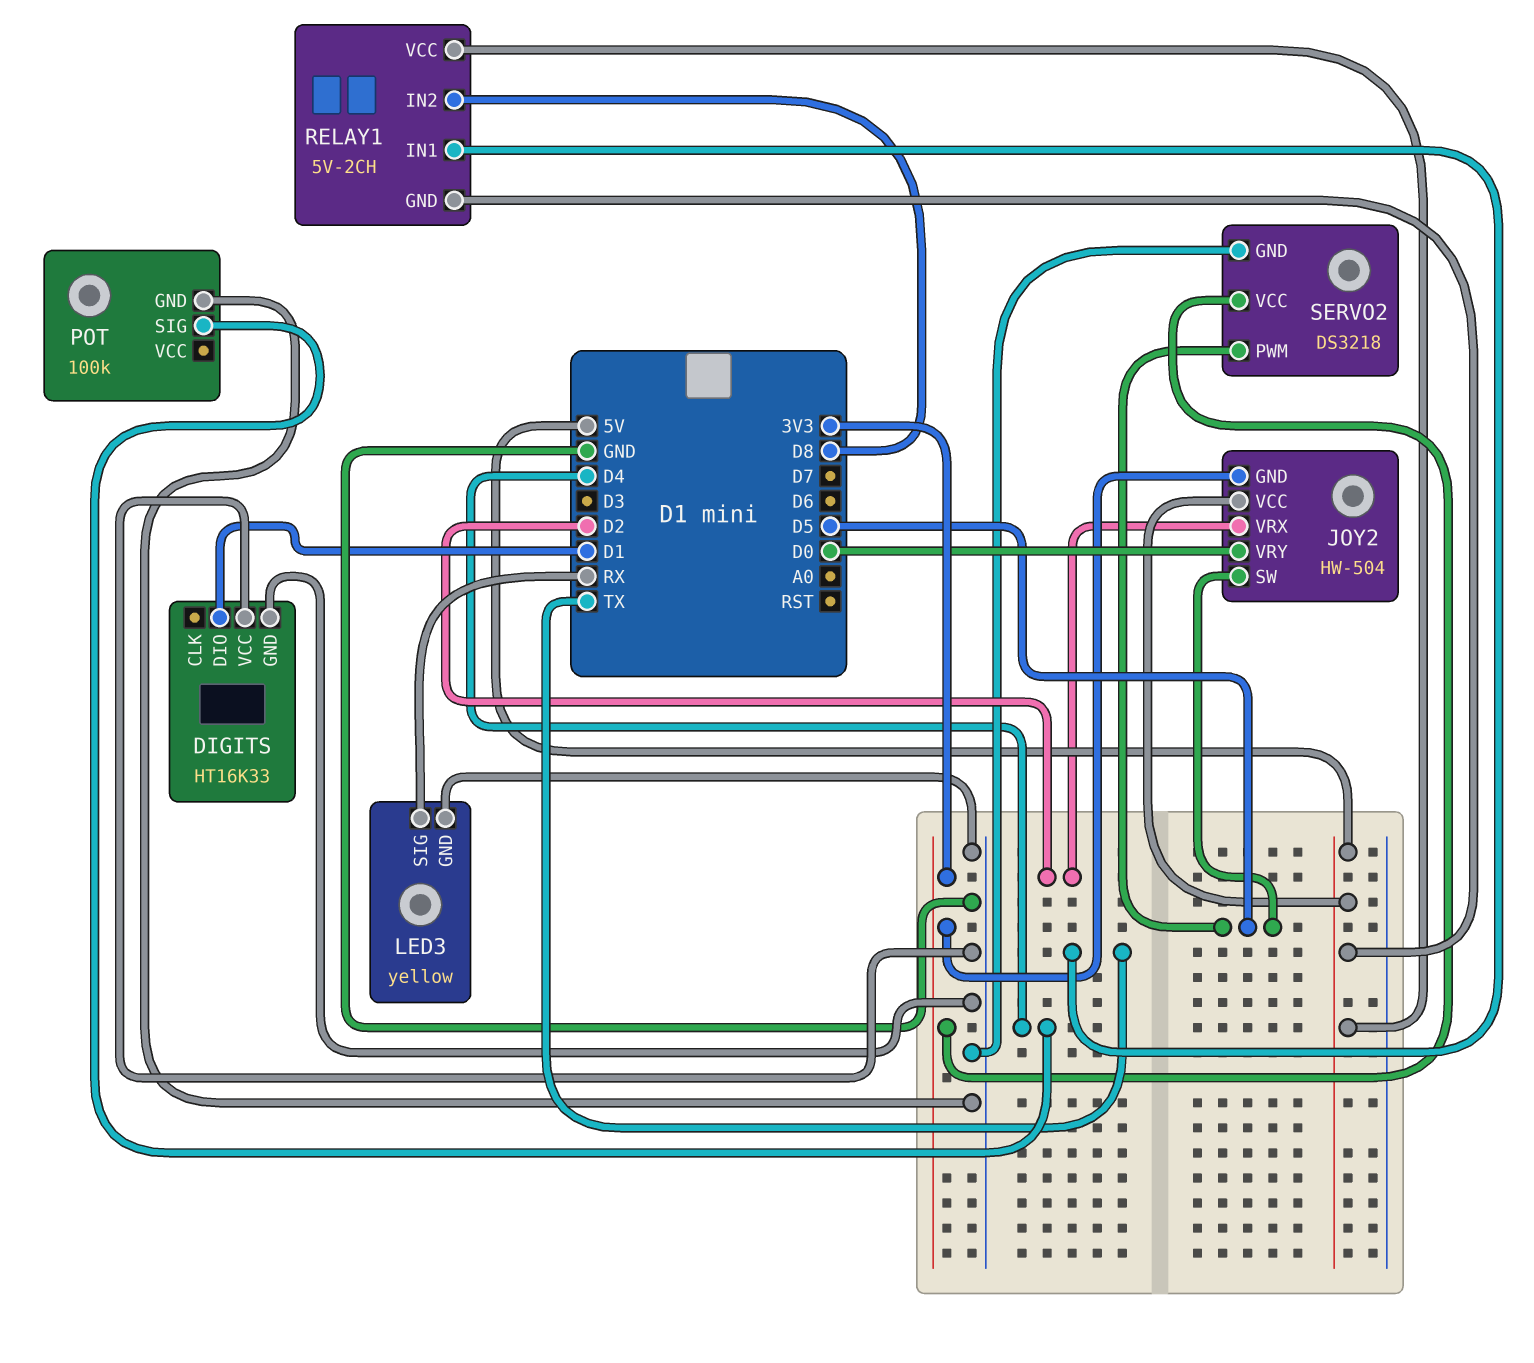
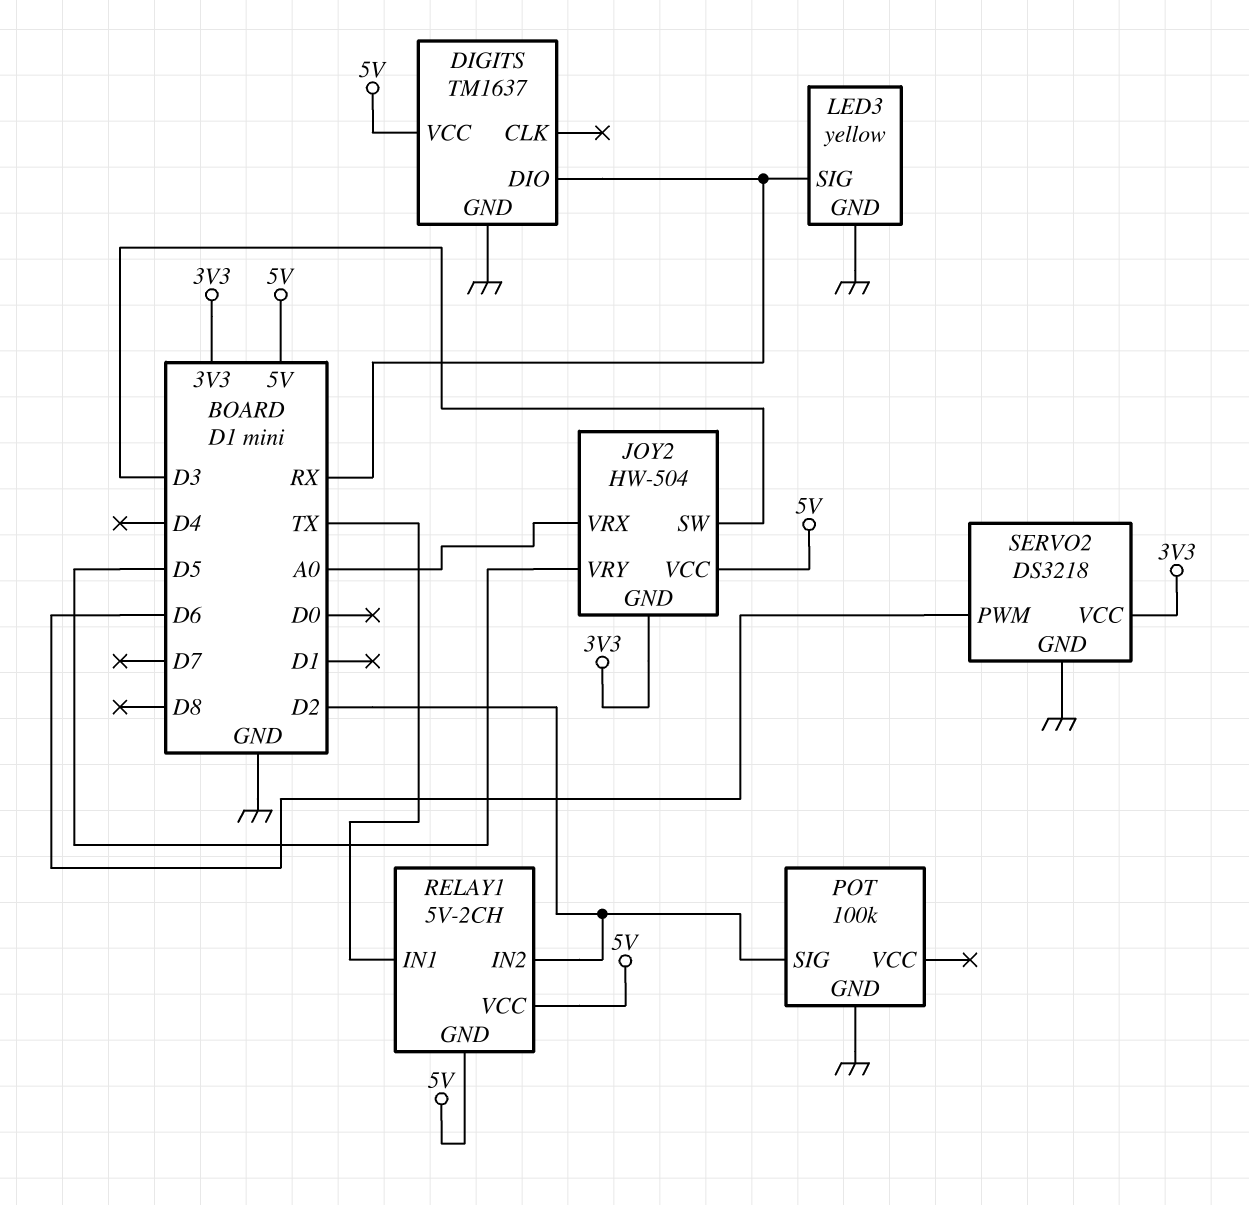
DIGITS: HT16K33 -> TM1637
DIGITS pin DIO: D1 -> RX
DIGITS pin VCC: GND -> 5V
JOY2 pin SW: D5 -> D3
JOY2 pin VRX: D2 -> A0
JOY2 pin VRY: D0 -> D5
POT pin SIG: D4 -> D2
RELAY1 pin IN2: D8 -> D2
SERVO2 pin PWM: D5 -> D6

